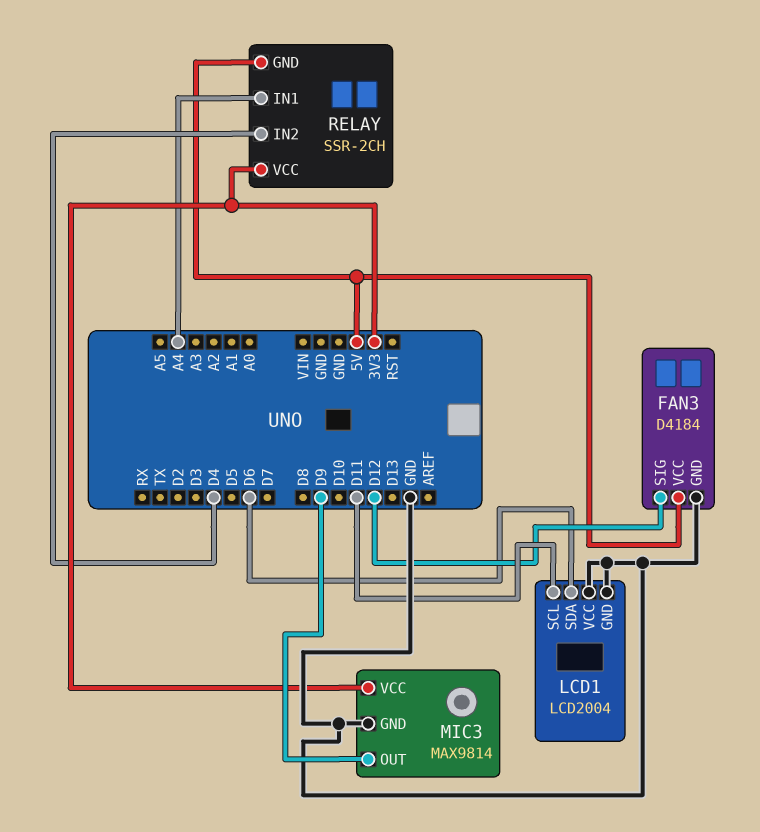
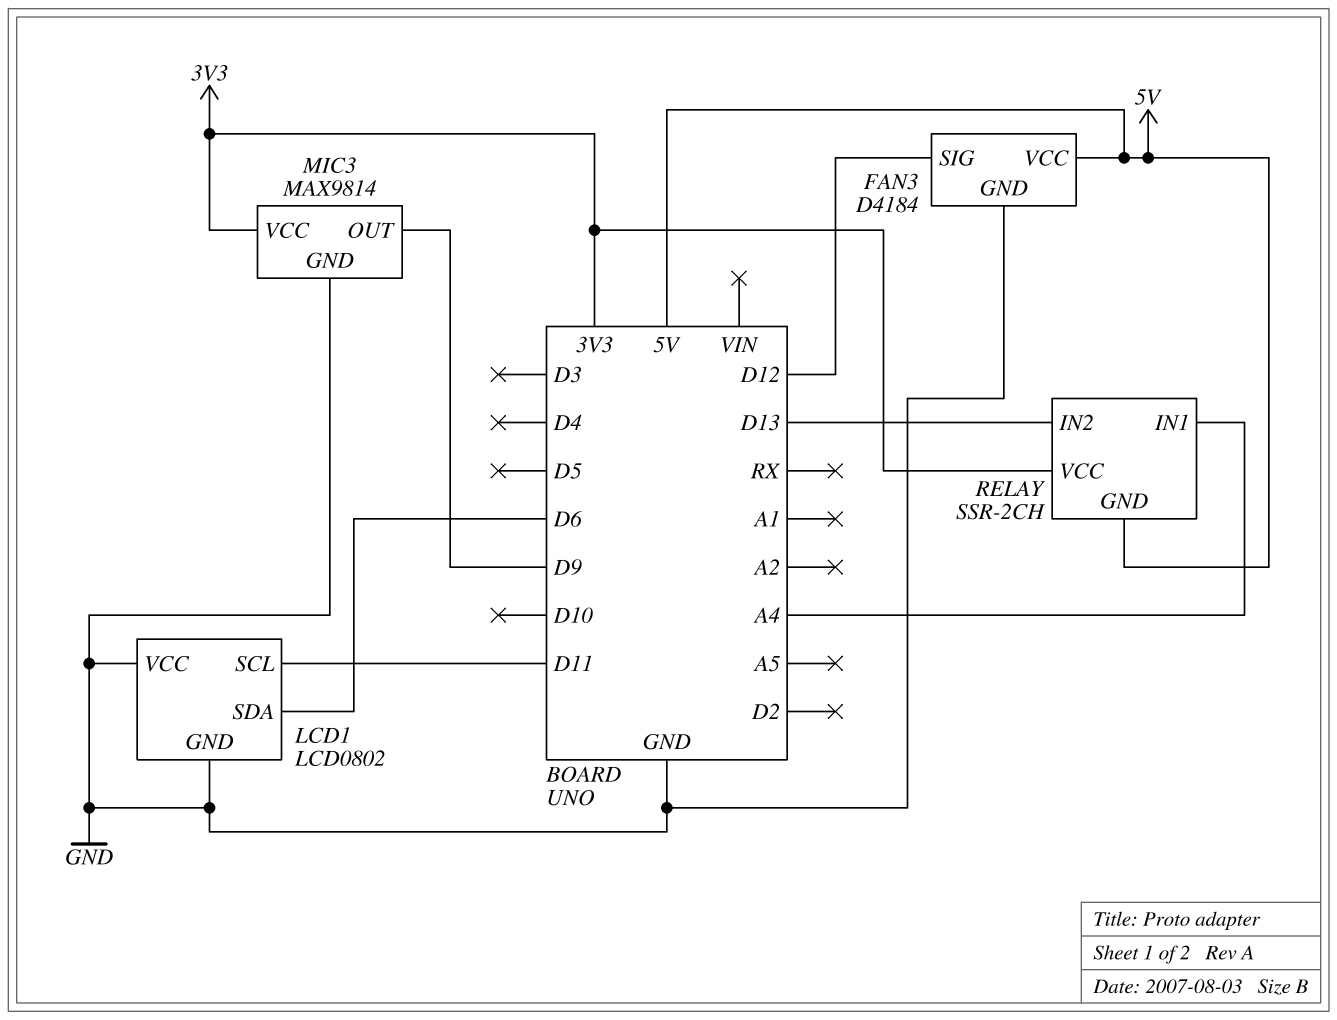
LCD1: LCD2004 -> LCD0802
RELAY pin IN2: D4 -> D13

